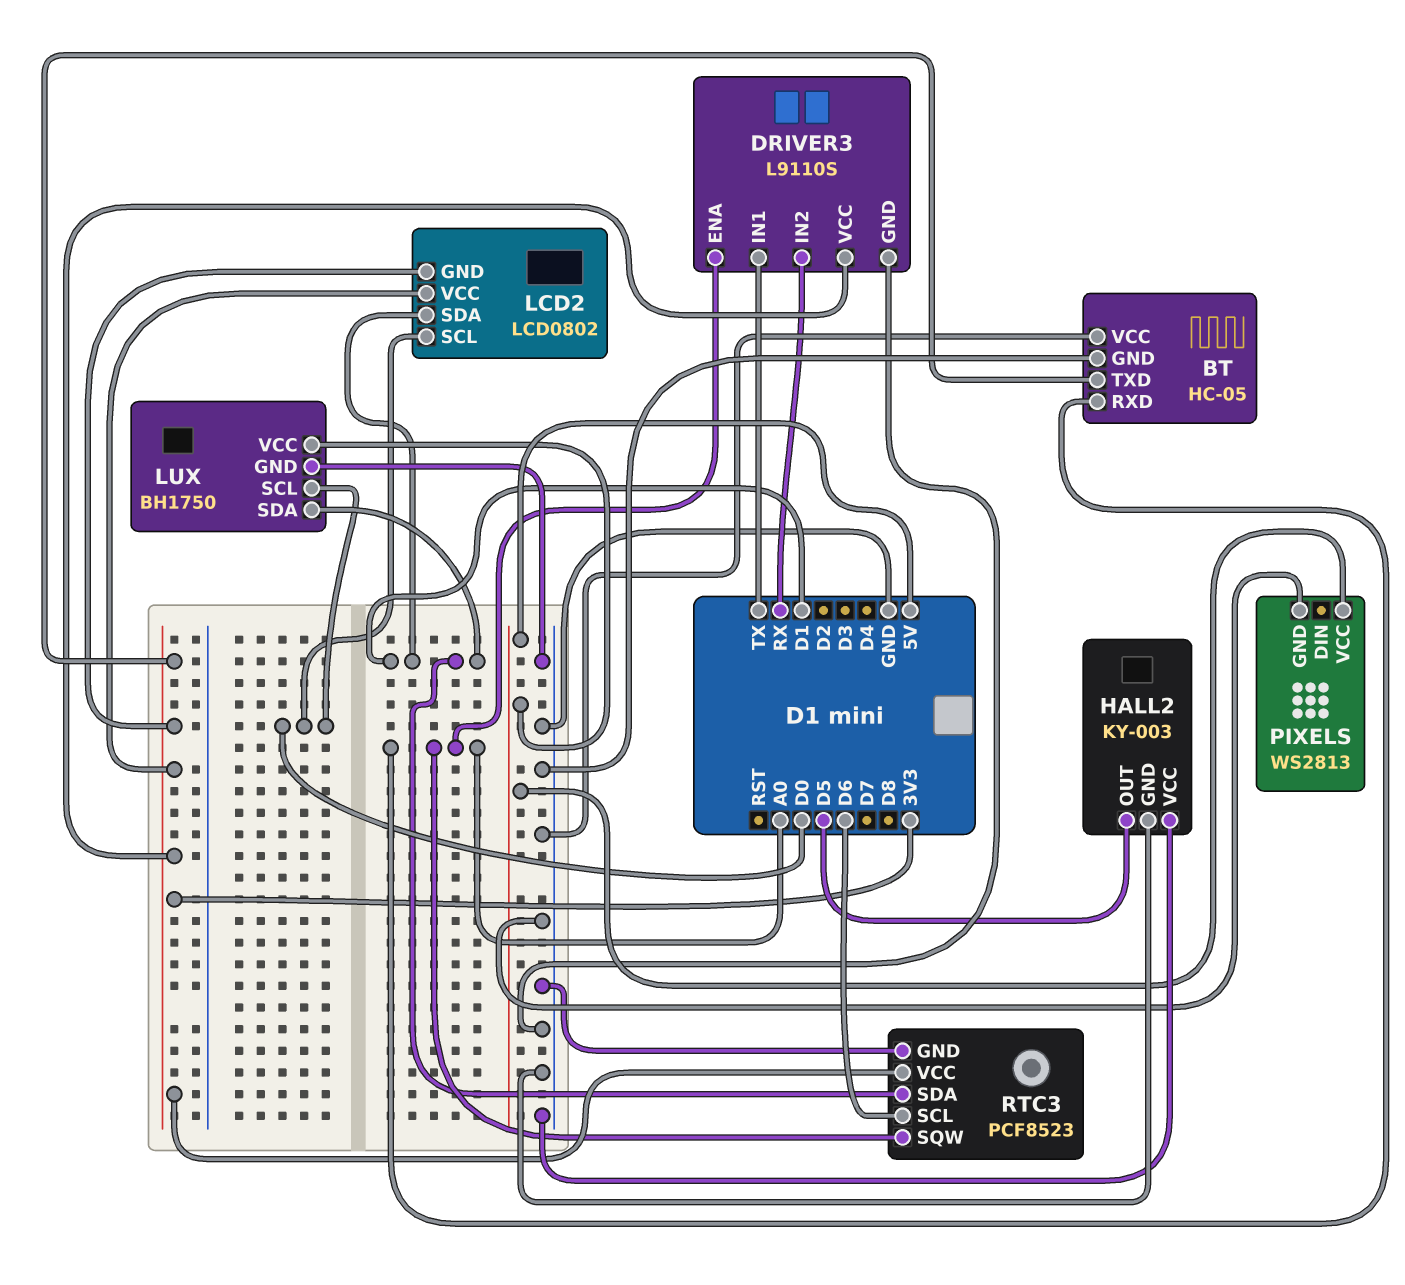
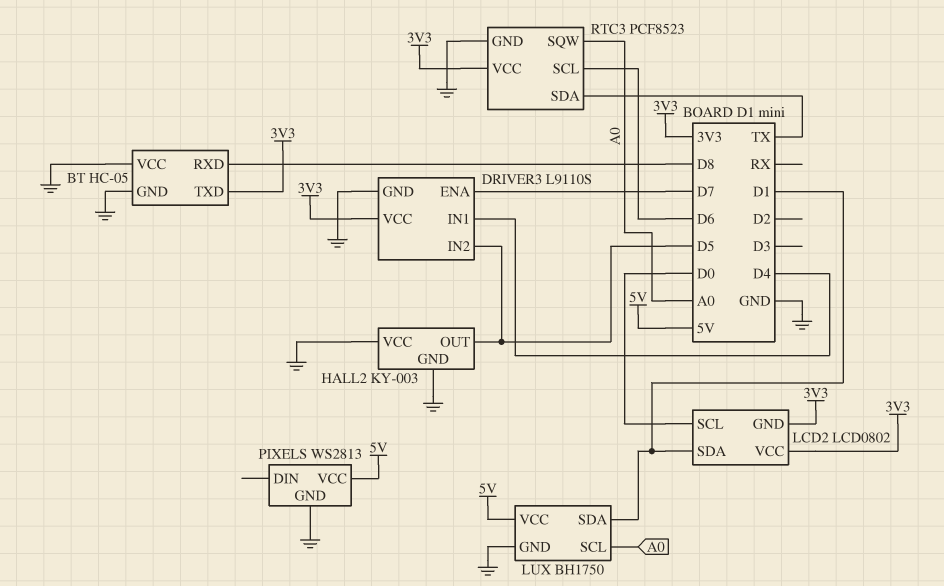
BT pin RXD: A0 -> D8
DRIVER3 pin ENA: A0 -> D7
DRIVER3 pin IN1: TX -> D4
DRIVER3 pin IN2: RX -> D5
LUX pin SCL: D0 -> A0
RTC3 pin SDA: D1 -> TX

